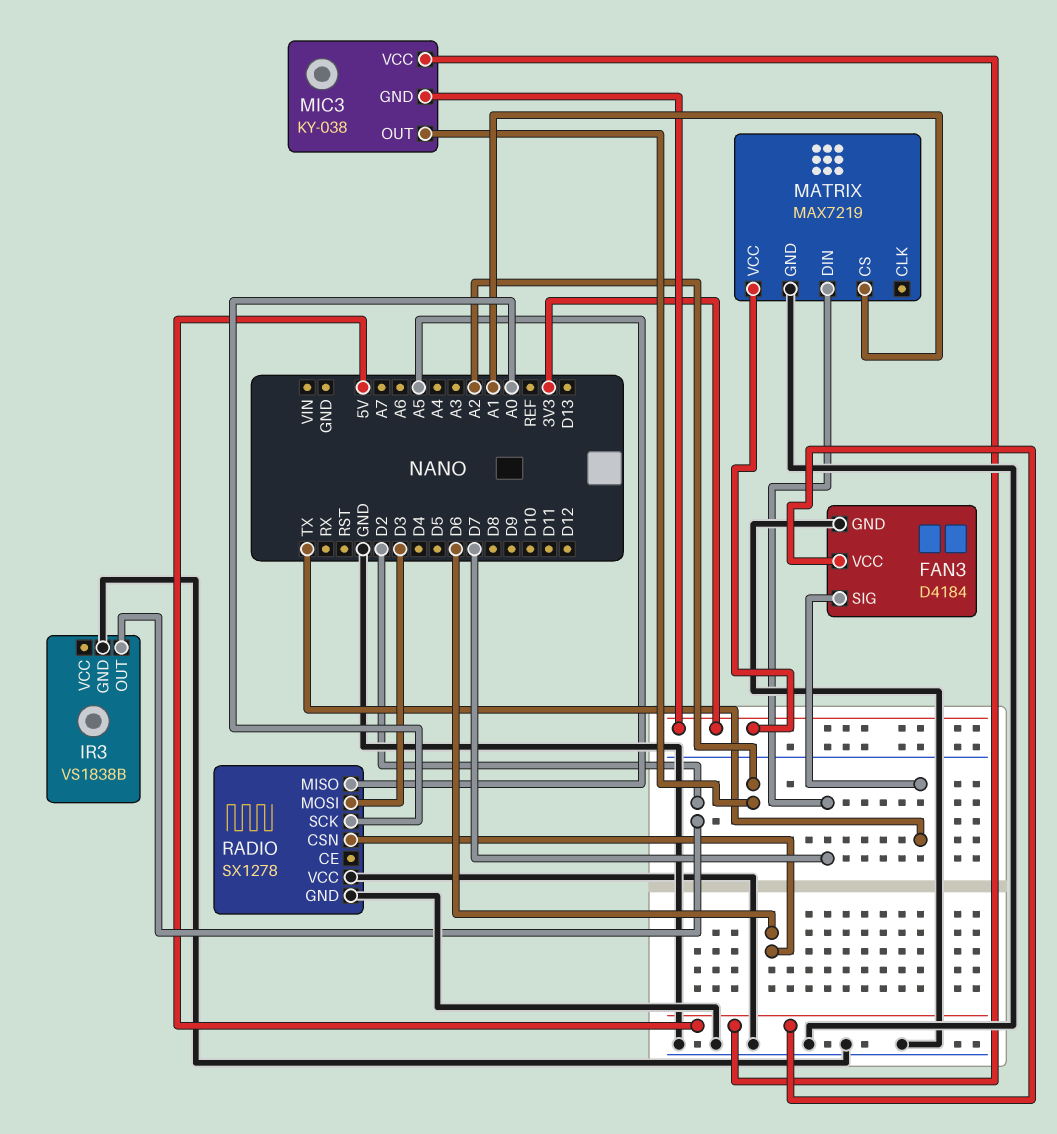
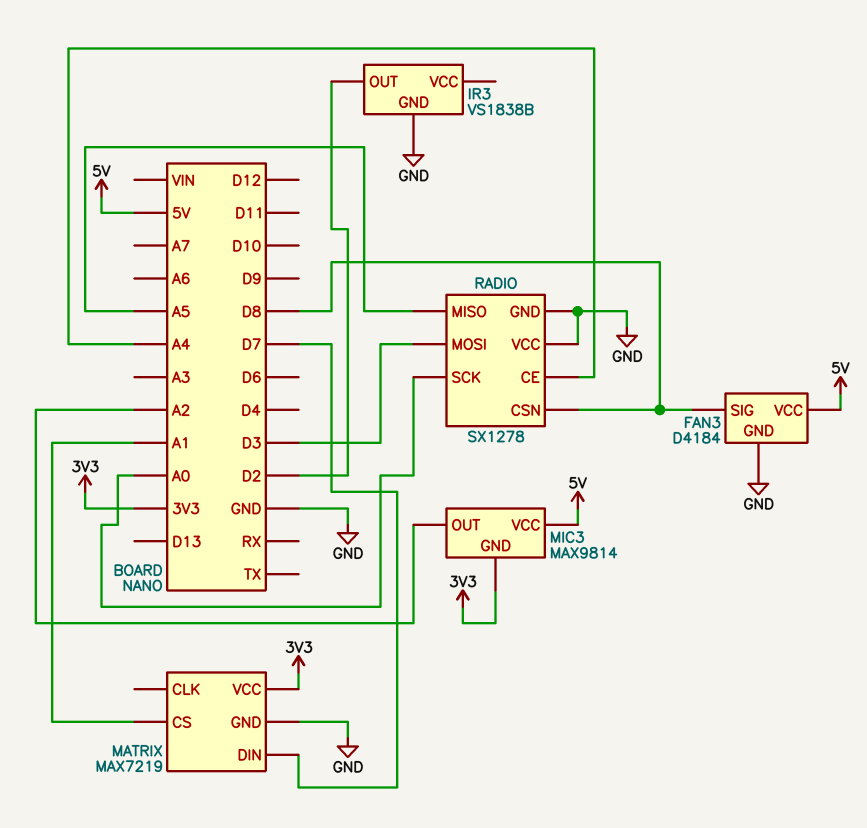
FAN3 pin SIG: TX -> D8
MIC3: KY-038 -> MAX9814
RADIO pin CE: none -> A4
RADIO pin CSN: D6 -> D8

